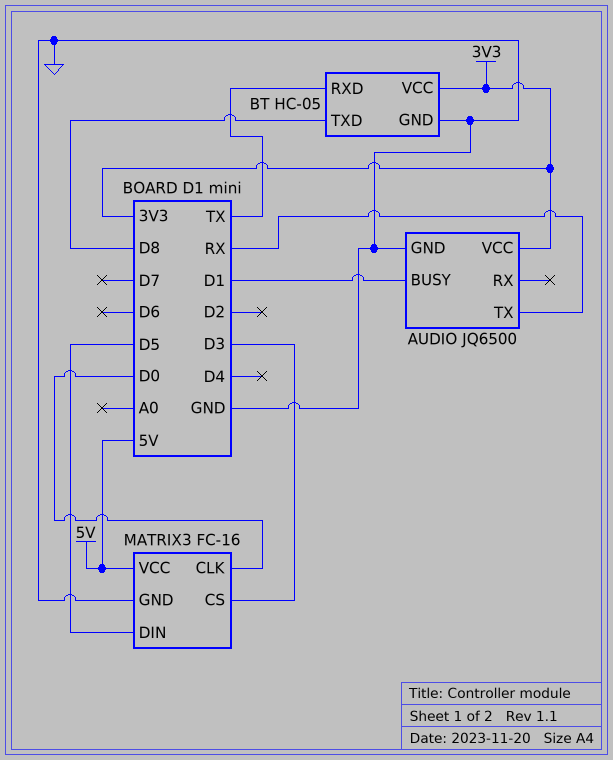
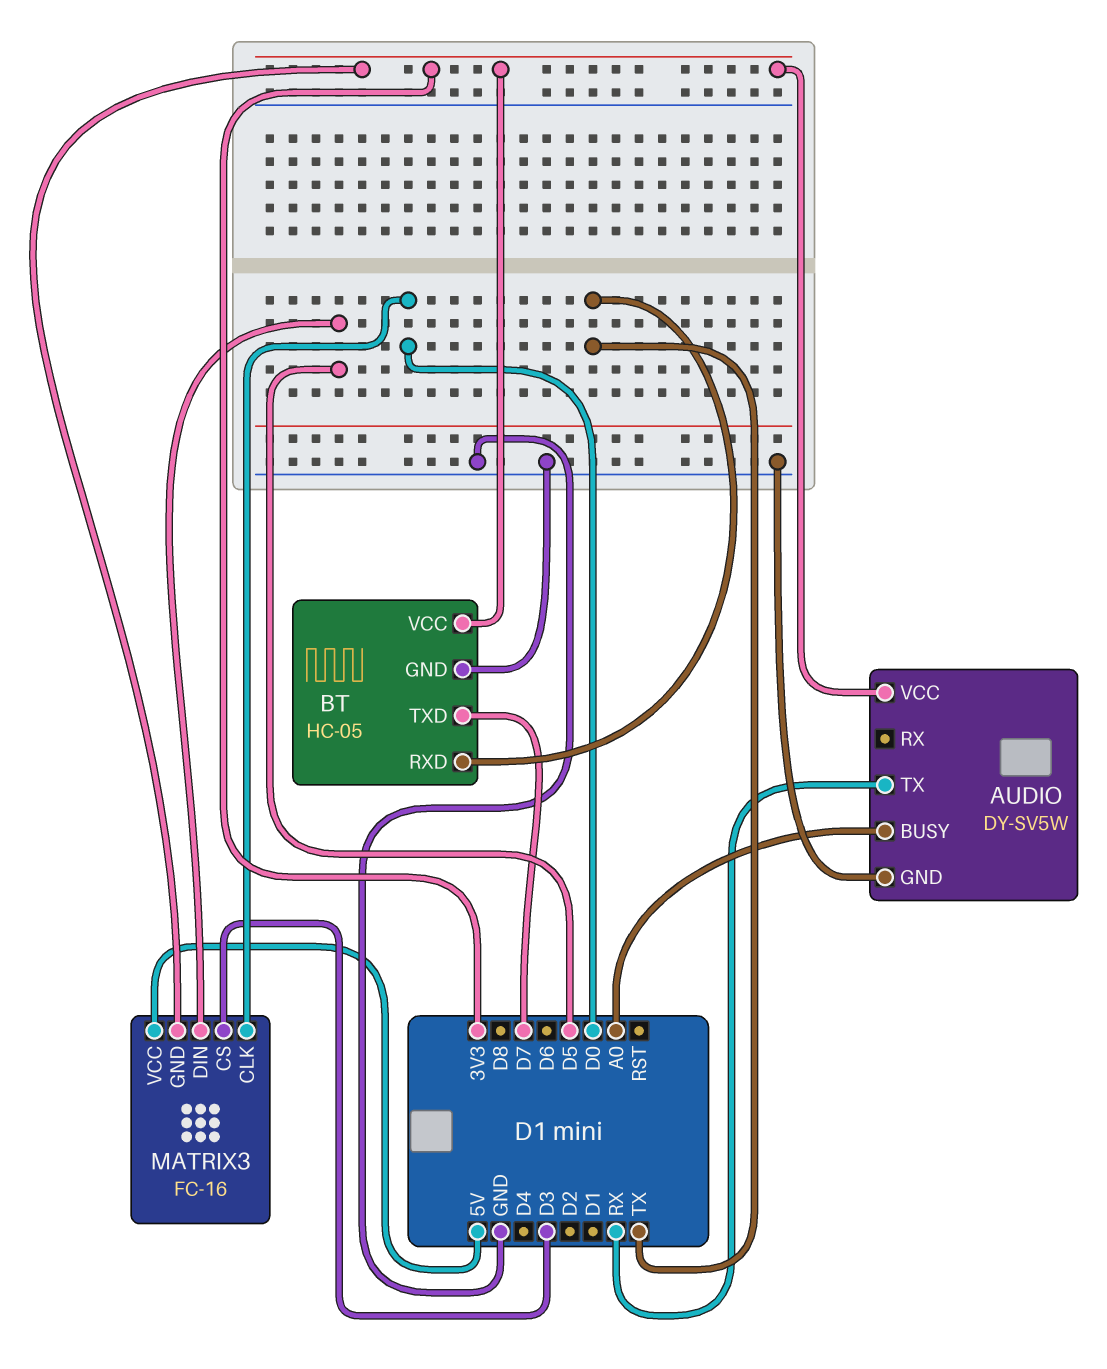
AUDIO: JQ6500 -> DY-SV5W
AUDIO pin BUSY: D1 -> A0
BT pin TXD: D8 -> D7
MATRIX3 pin GND: GND -> 3V3

